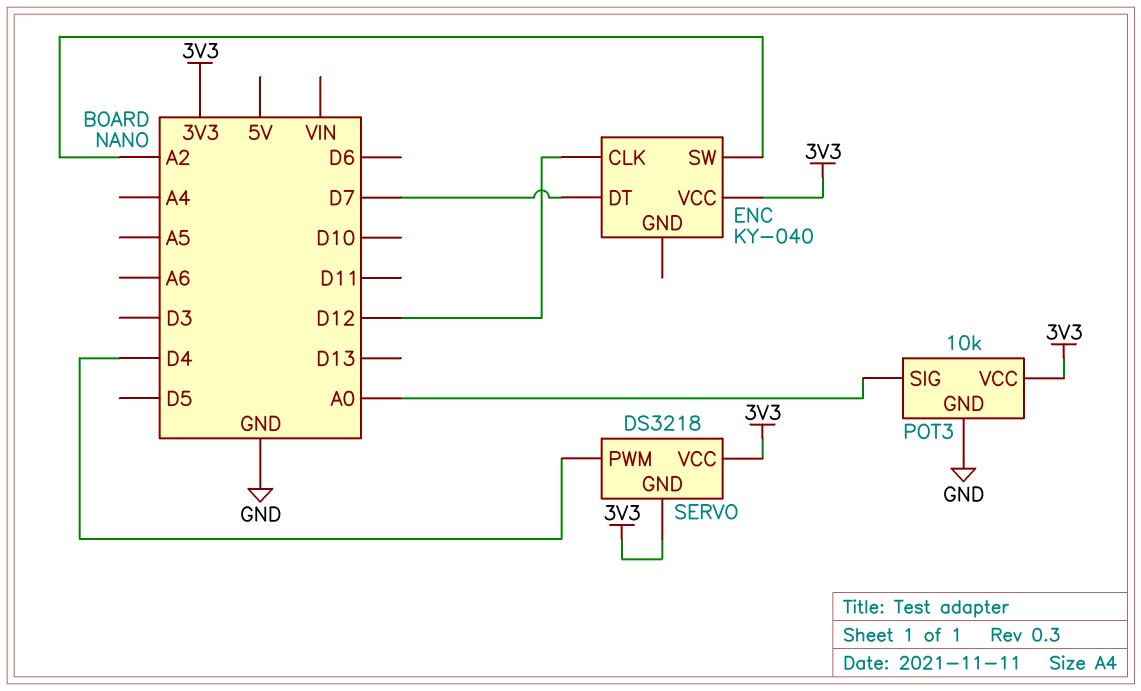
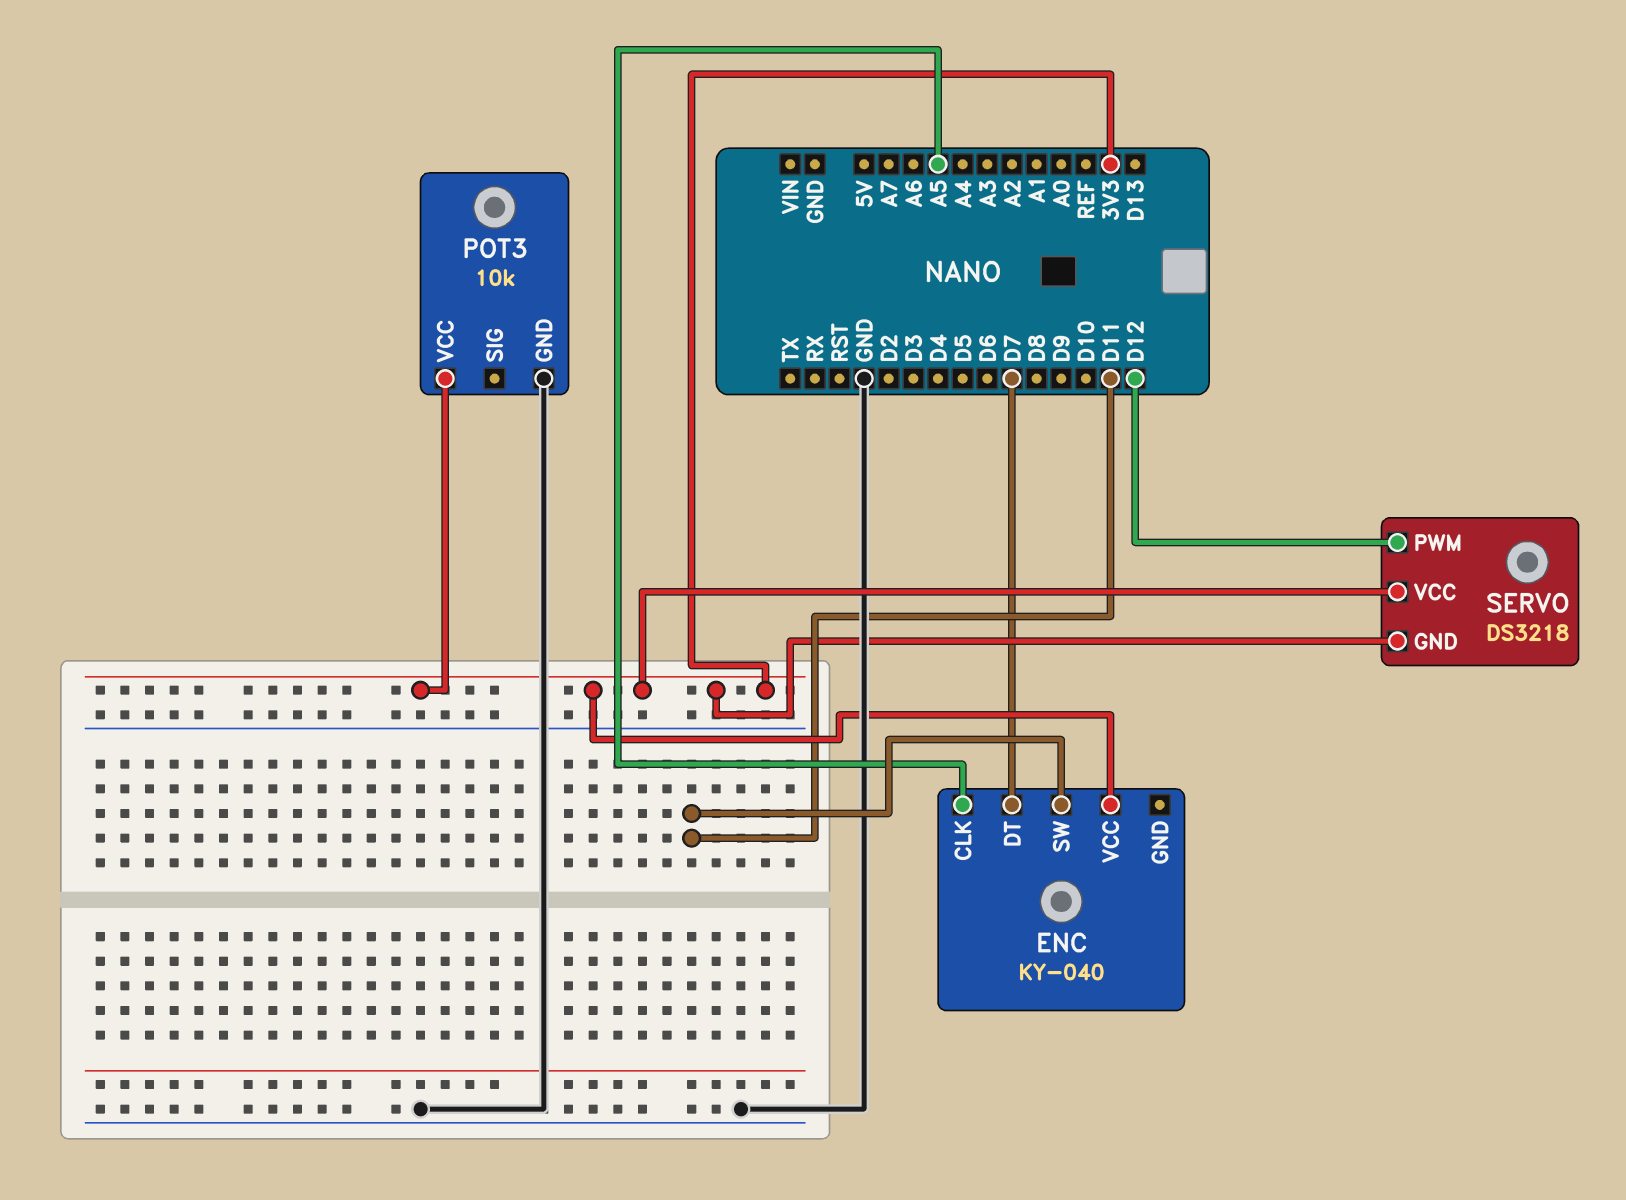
ENC pin CLK: D12 -> A5
ENC pin SW: A2 -> D11
POT3 pin SIG: A0 -> none
SERVO pin PWM: D4 -> D12

